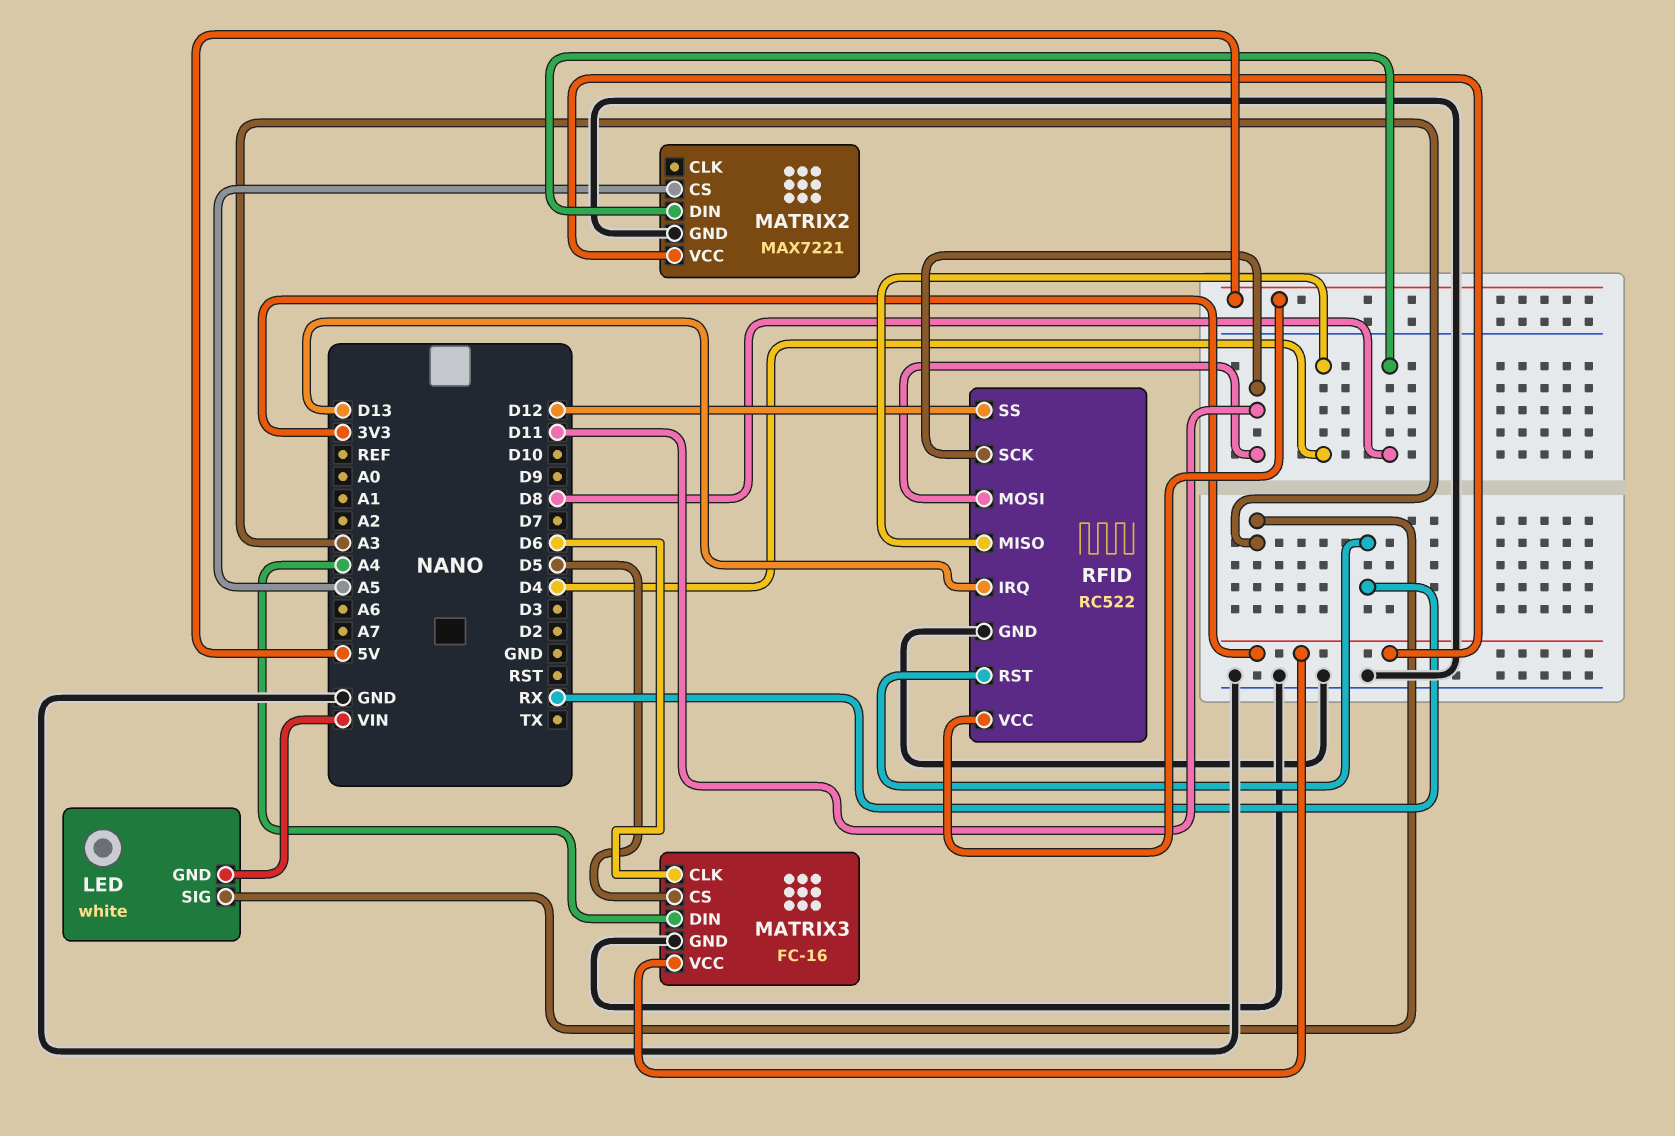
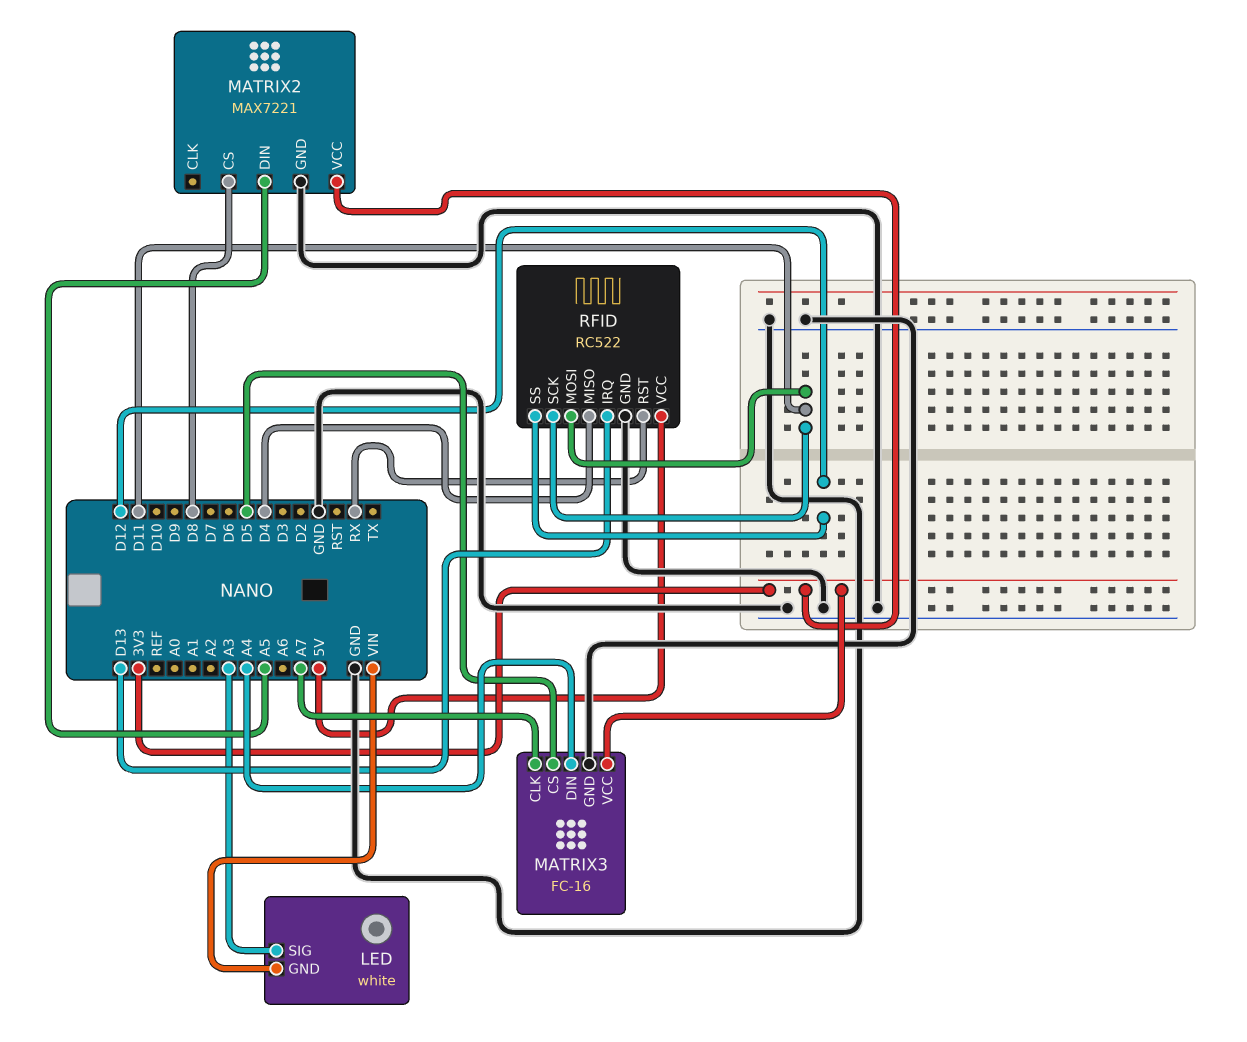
MATRIX2 pin CS: A5 -> D8
MATRIX2 pin DIN: D8 -> A5
MATRIX3 pin CLK: D6 -> A7

